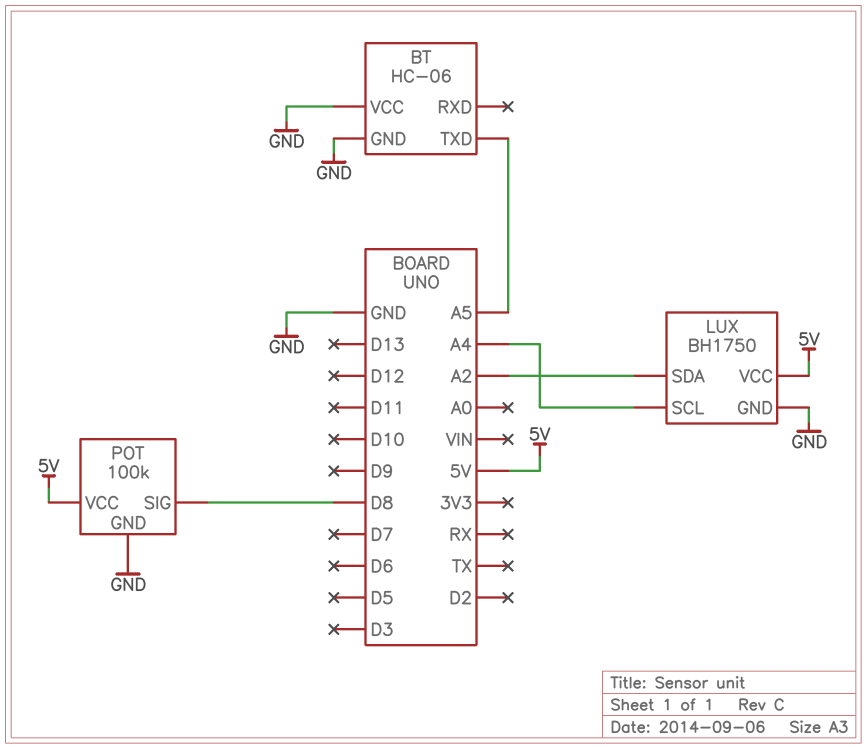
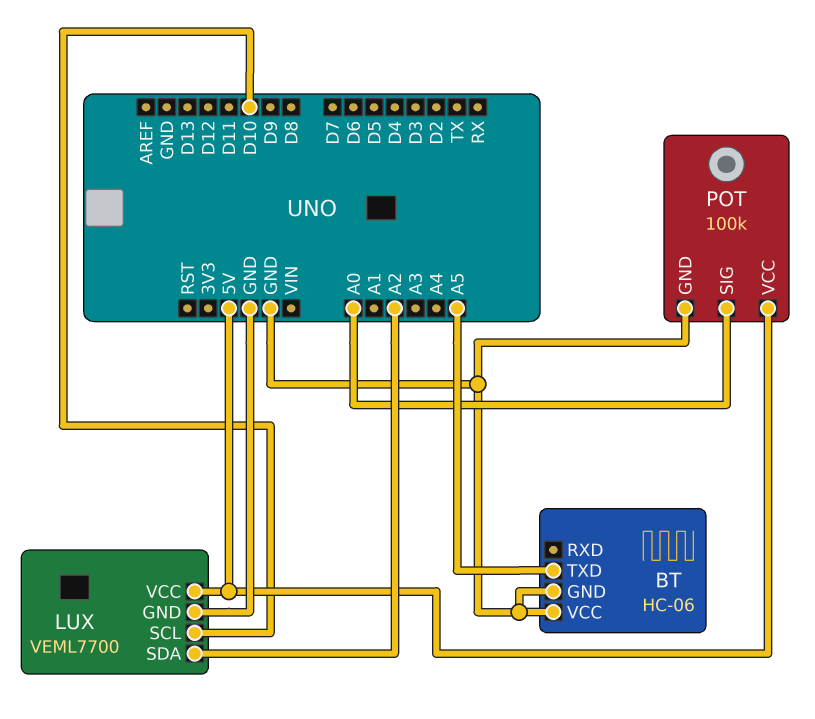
LUX: BH1750 -> VEML7700
LUX pin SCL: A4 -> D10
POT pin SIG: D8 -> A0

